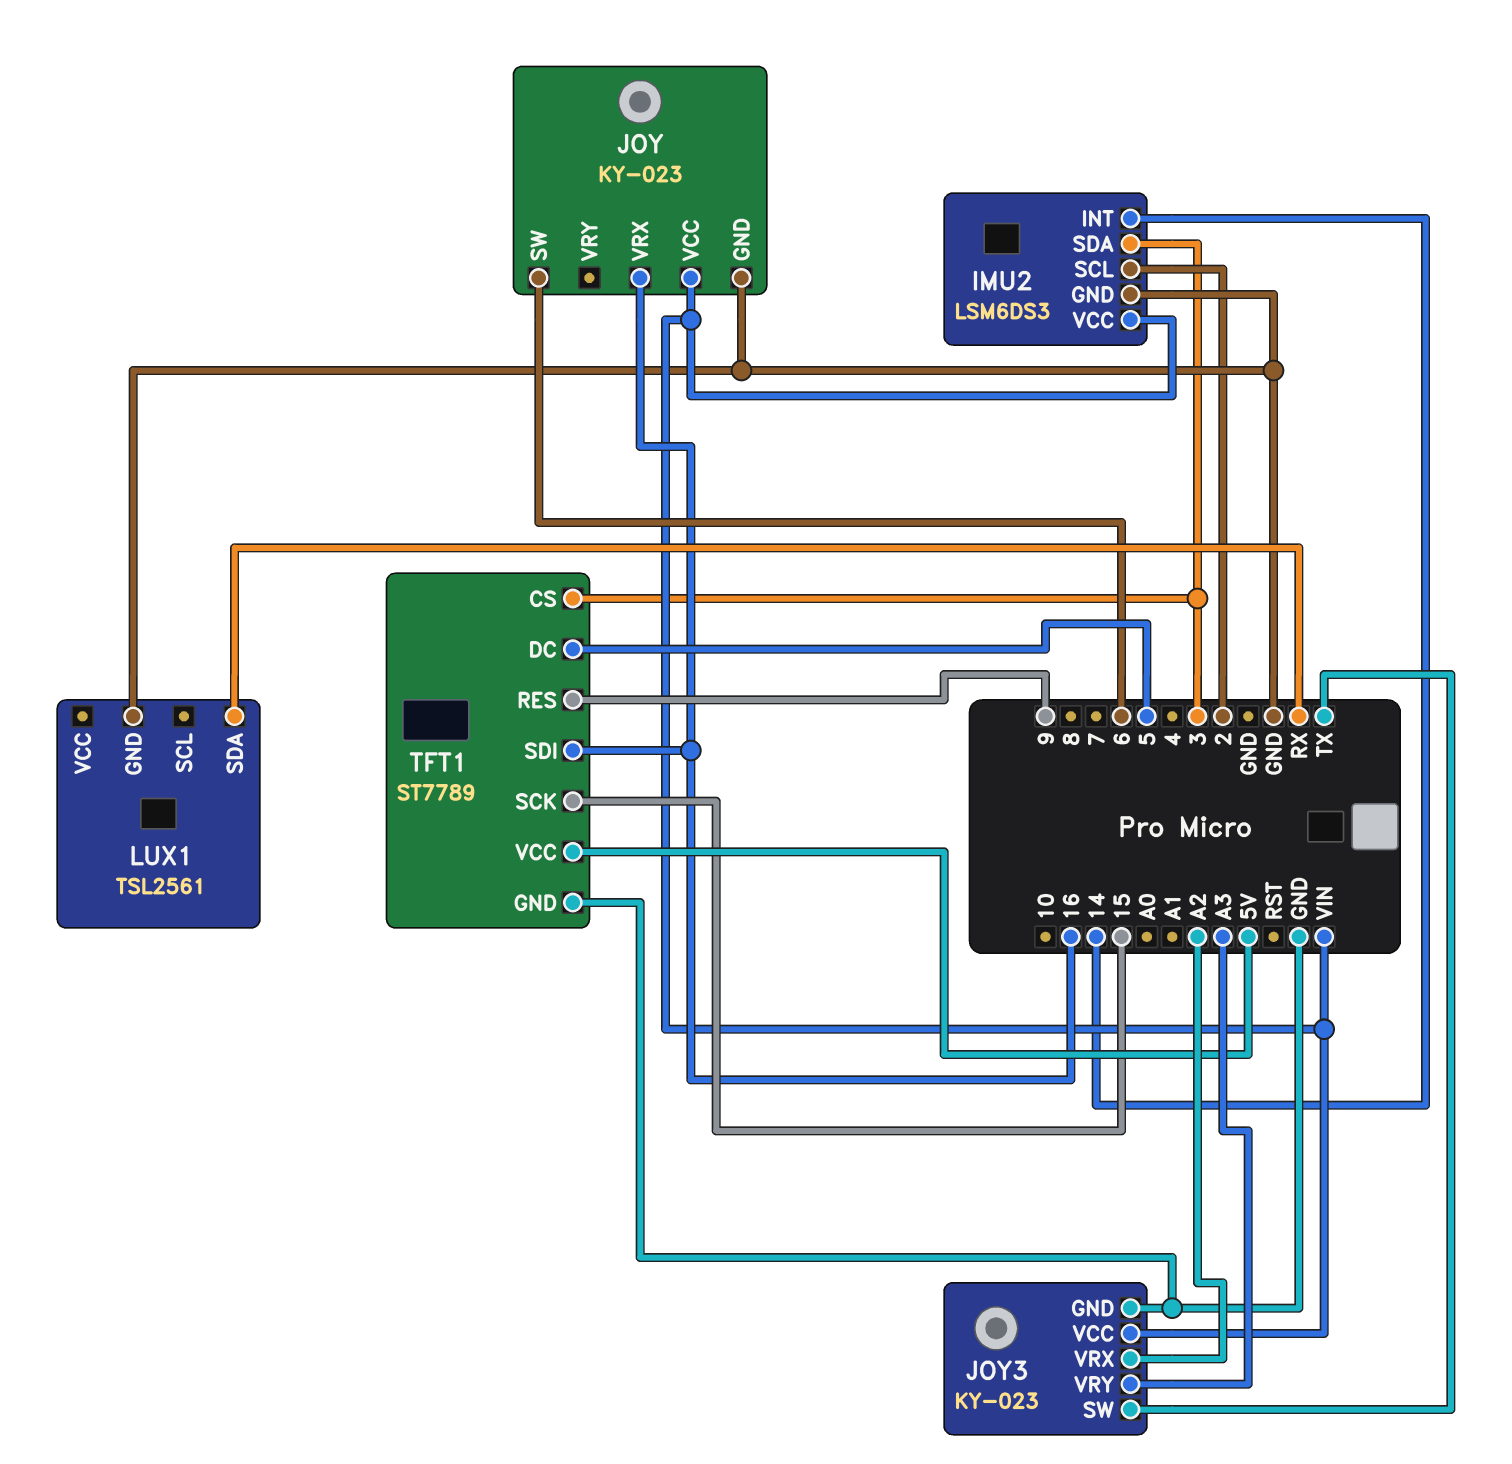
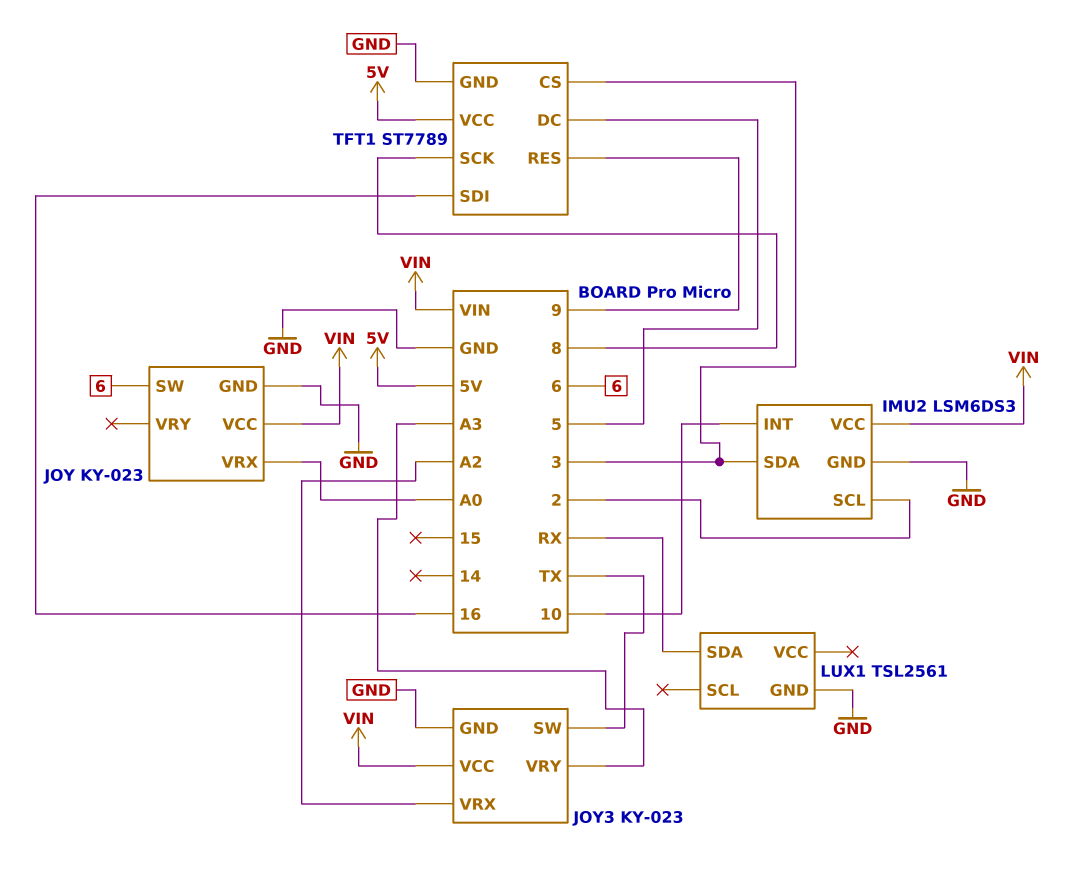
IMU2 pin INT: 14 -> 10
JOY pin VRX: 16 -> A0
TFT1 pin SCK: 15 -> 8

